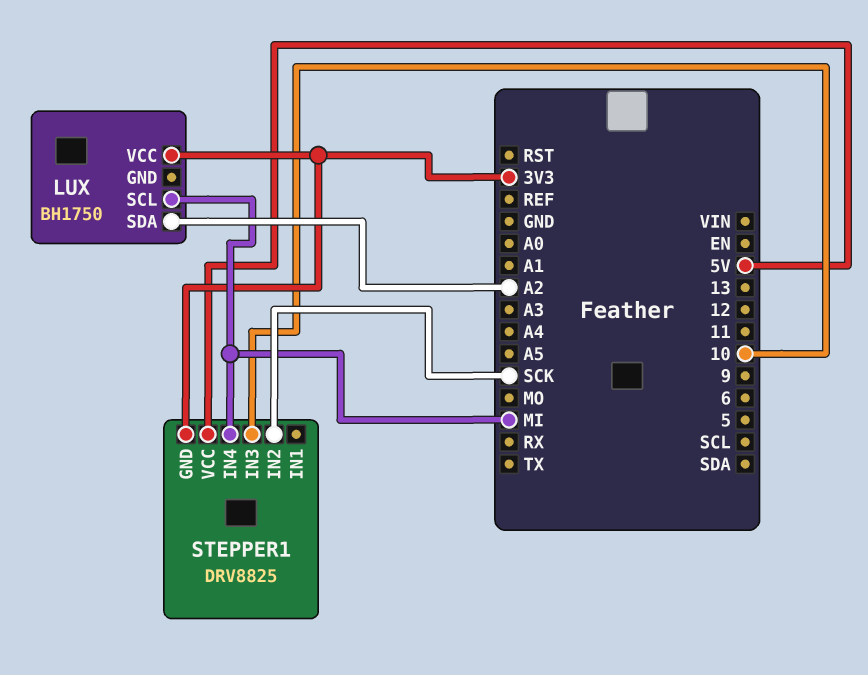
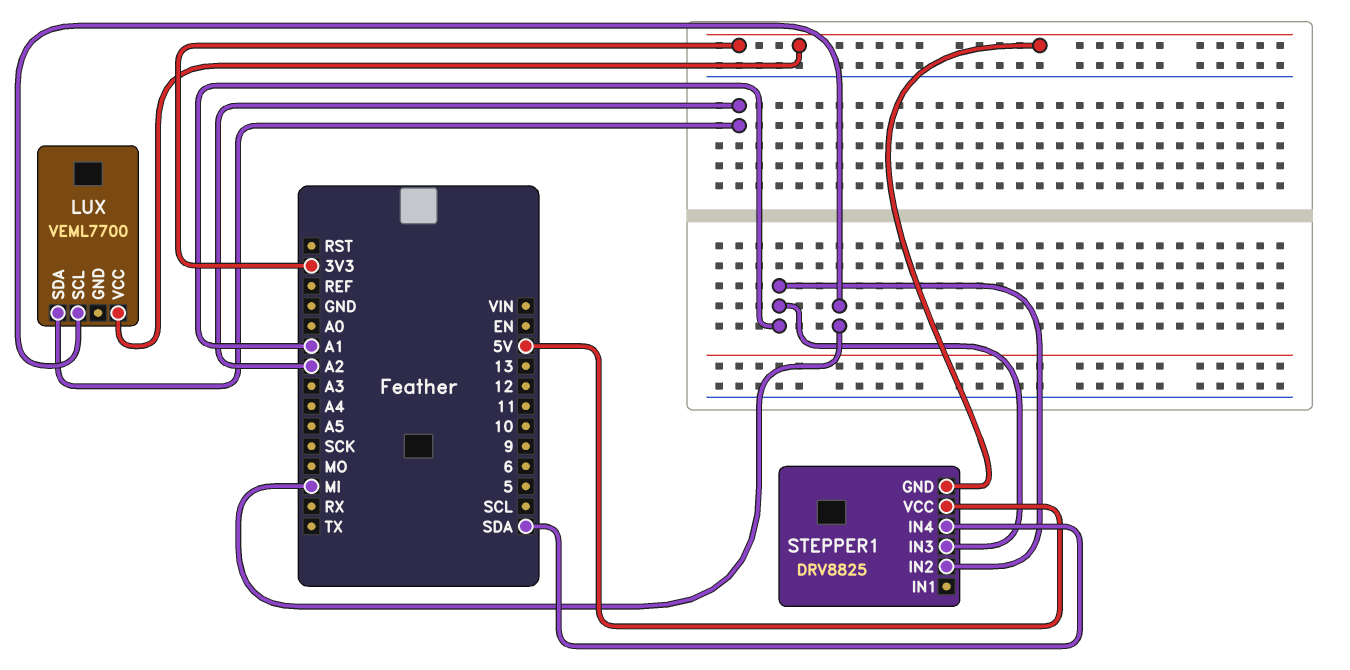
LUX: BH1750 -> VEML7700
STEPPER1 pin IN2: SCK -> A1
STEPPER1 pin IN3: 10 -> A1
STEPPER1 pin IN4: MI -> SDA

